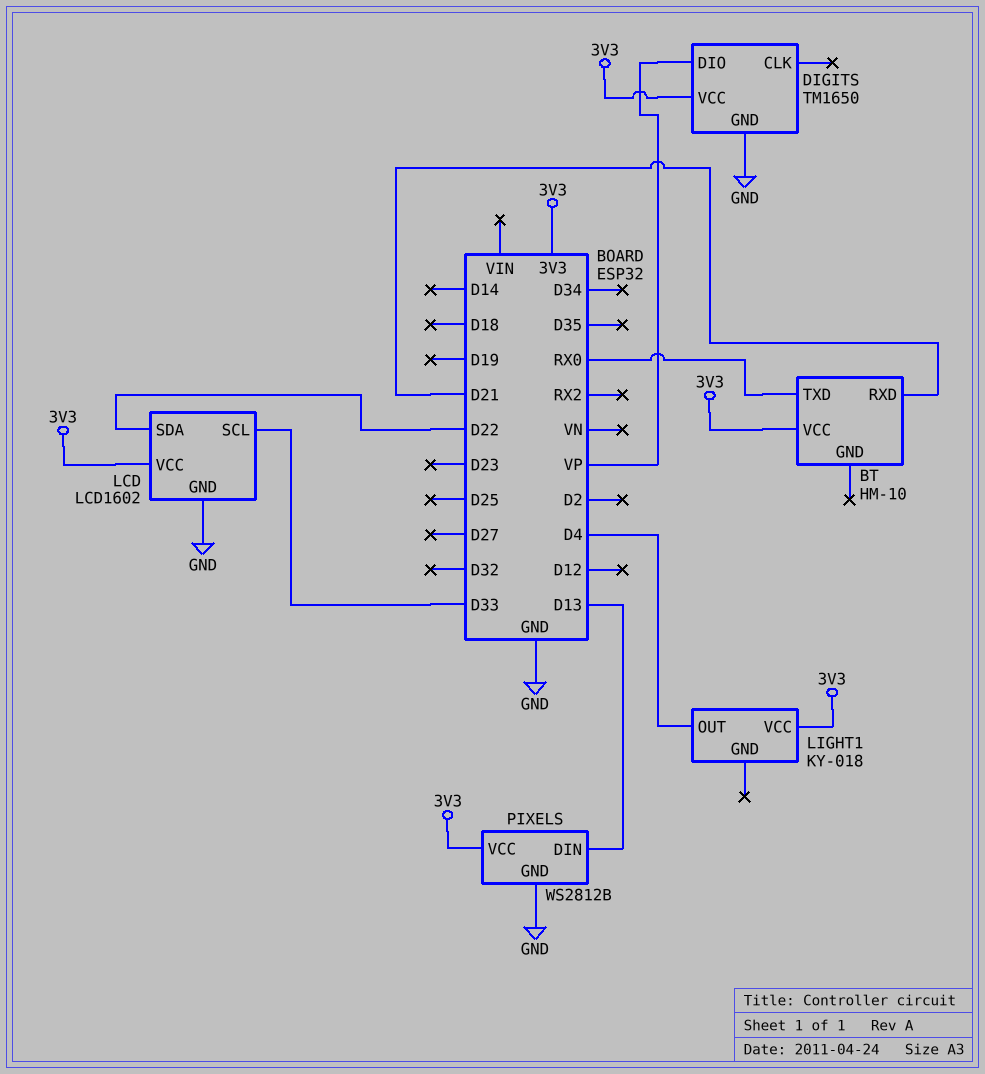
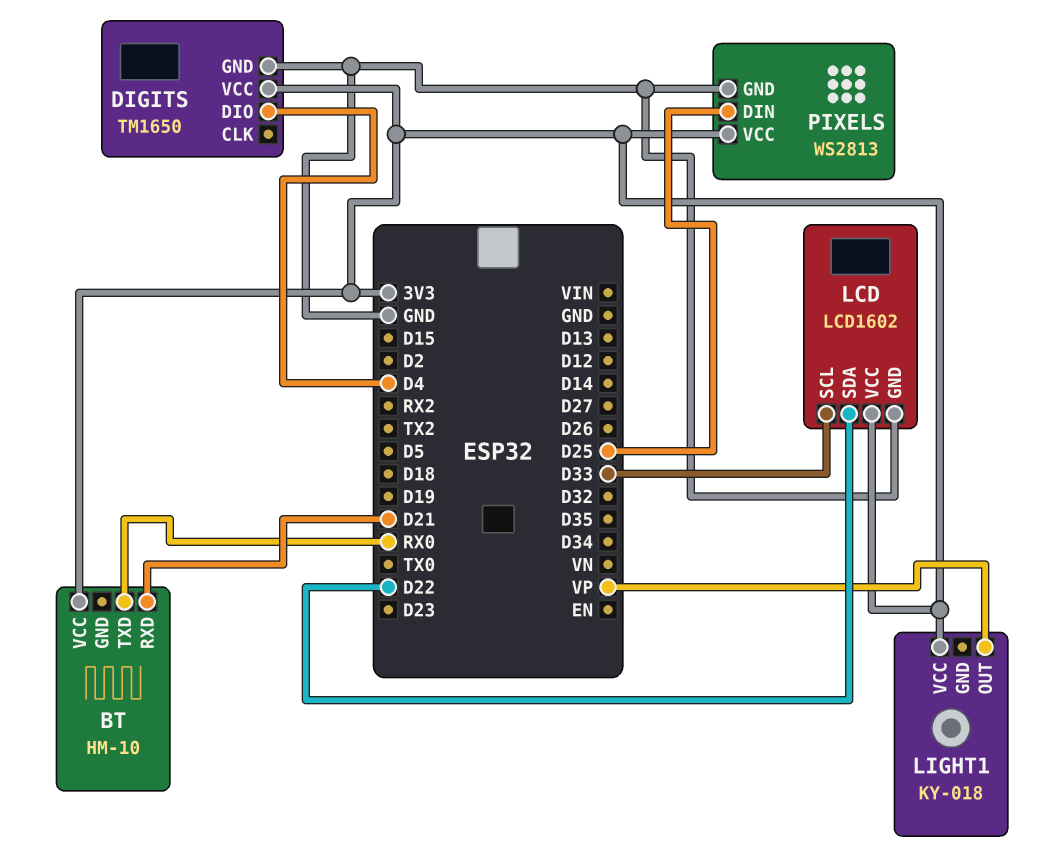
DIGITS pin DIO: VP -> D4
LIGHT1 pin OUT: D4 -> VP
PIXELS: WS2812B -> WS2813
PIXELS pin DIN: D13 -> D25

